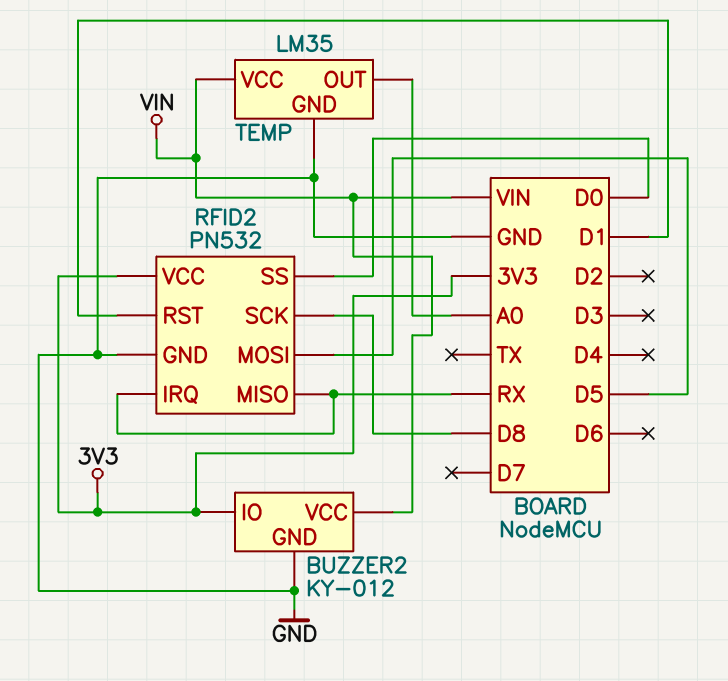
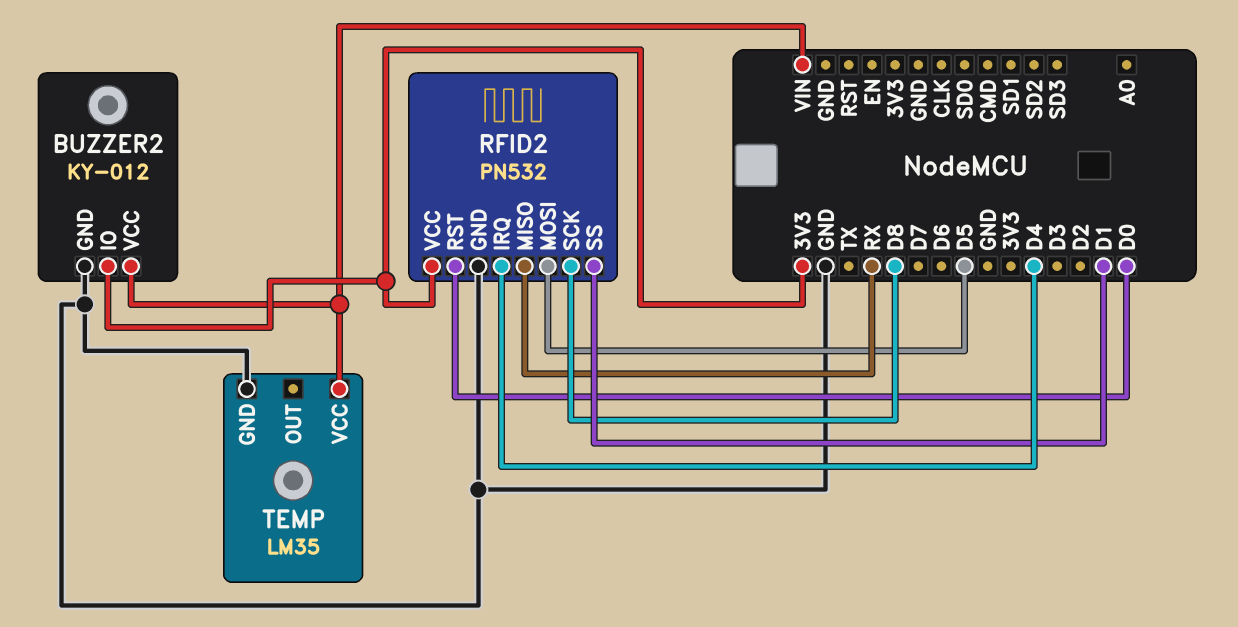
RFID2 pin IRQ: RX -> D4
RFID2 pin RST: D1 -> D0
RFID2 pin SS: D0 -> D1
TEMP pin OUT: A0 -> none

